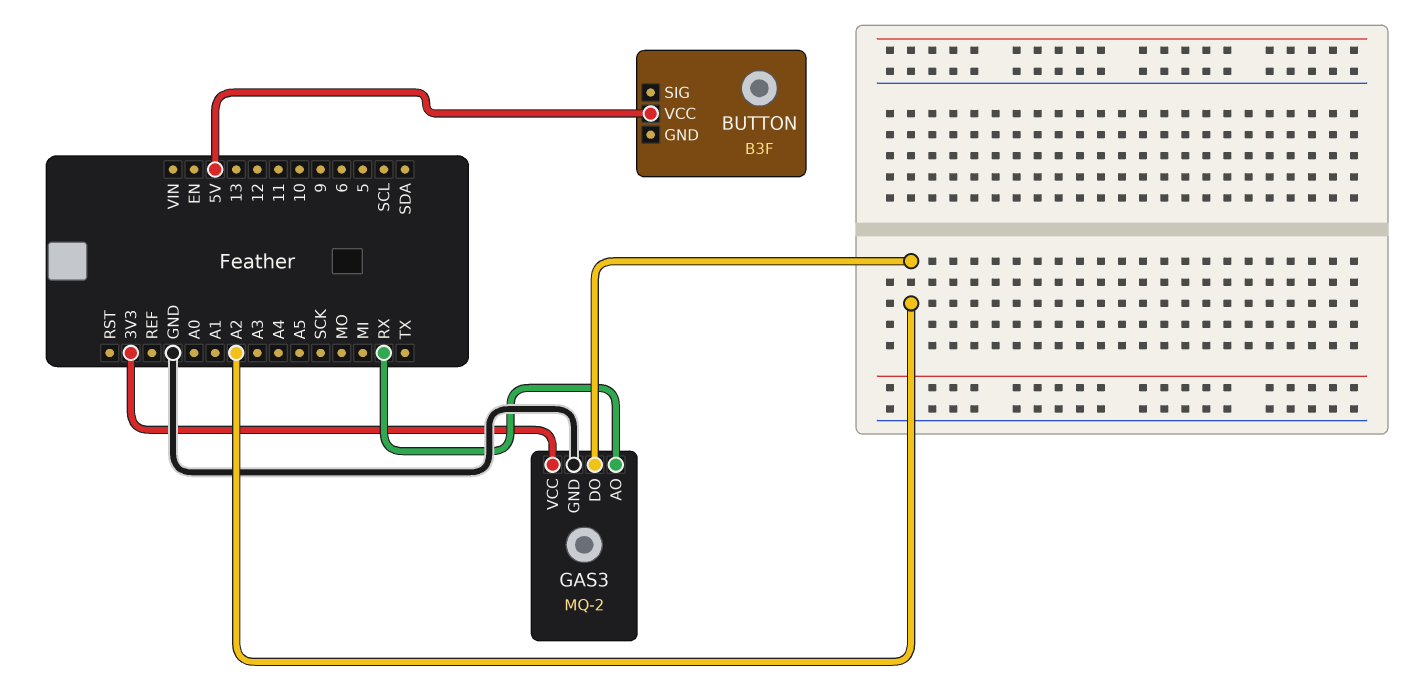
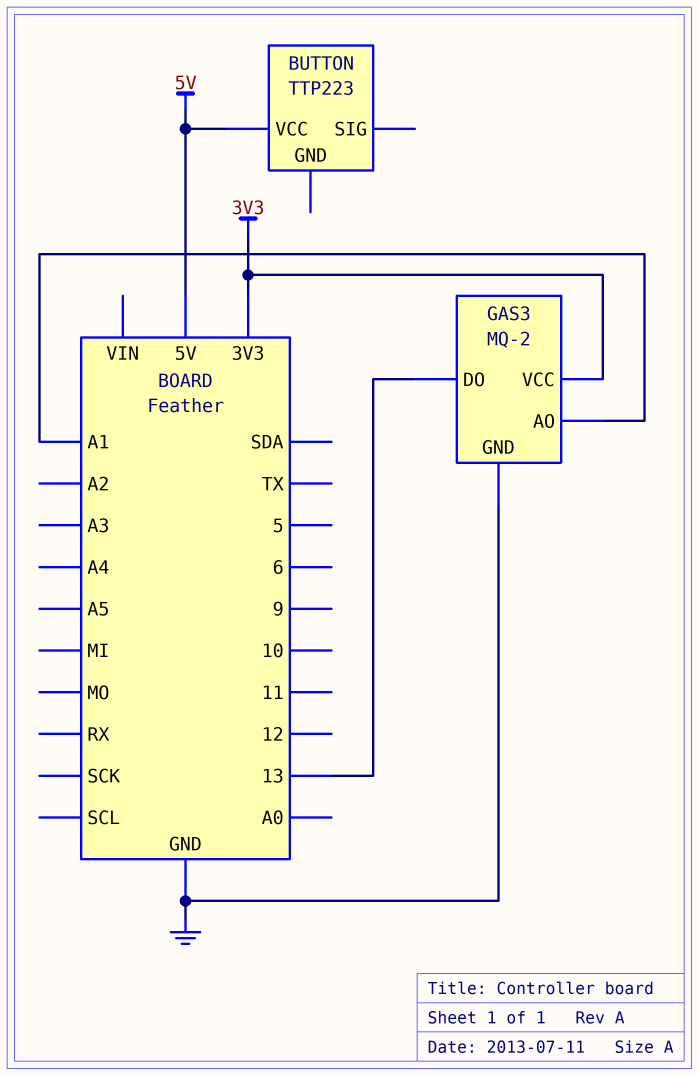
BUTTON: B3F -> TTP223
GAS3 pin AO: RX -> A1
GAS3 pin DO: A2 -> 13

